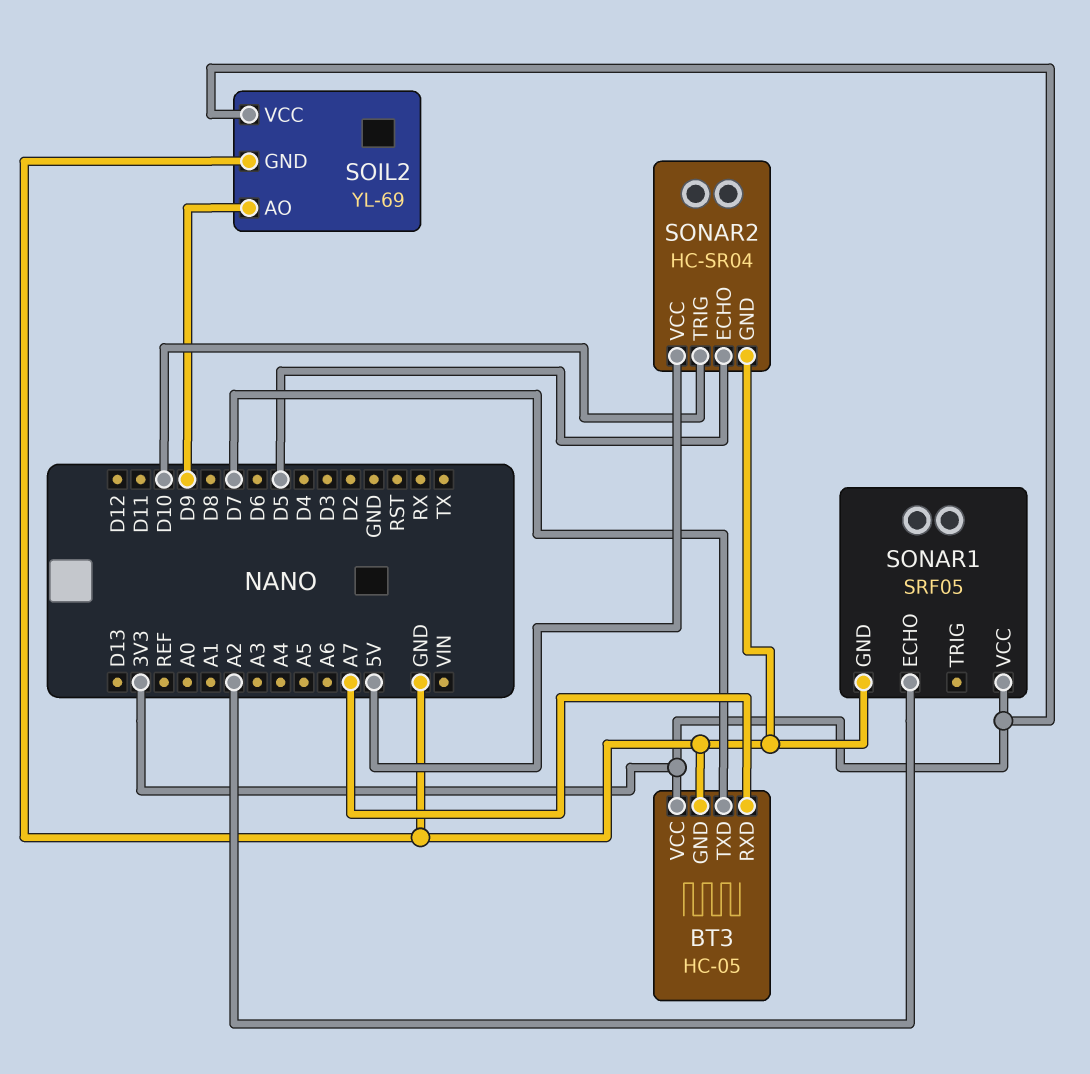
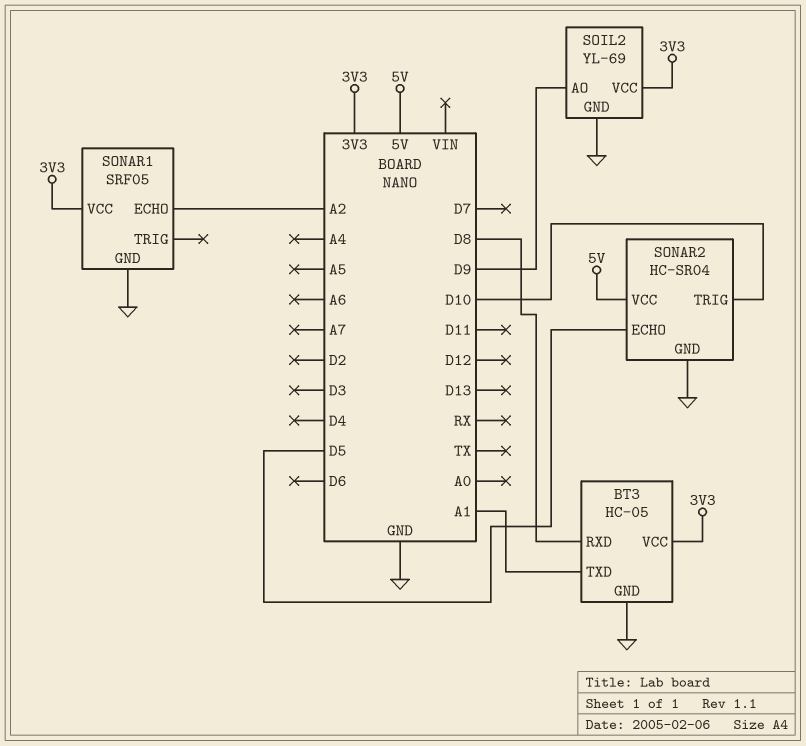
BT3 pin RXD: A7 -> D8
BT3 pin TXD: D7 -> A1

